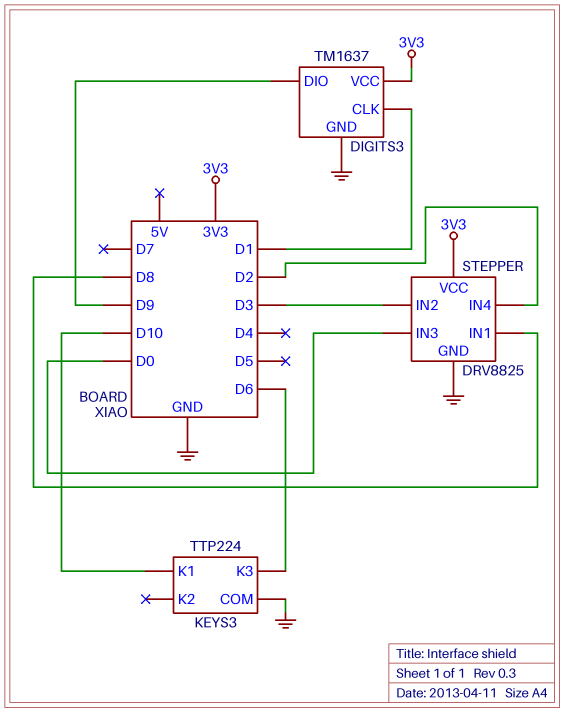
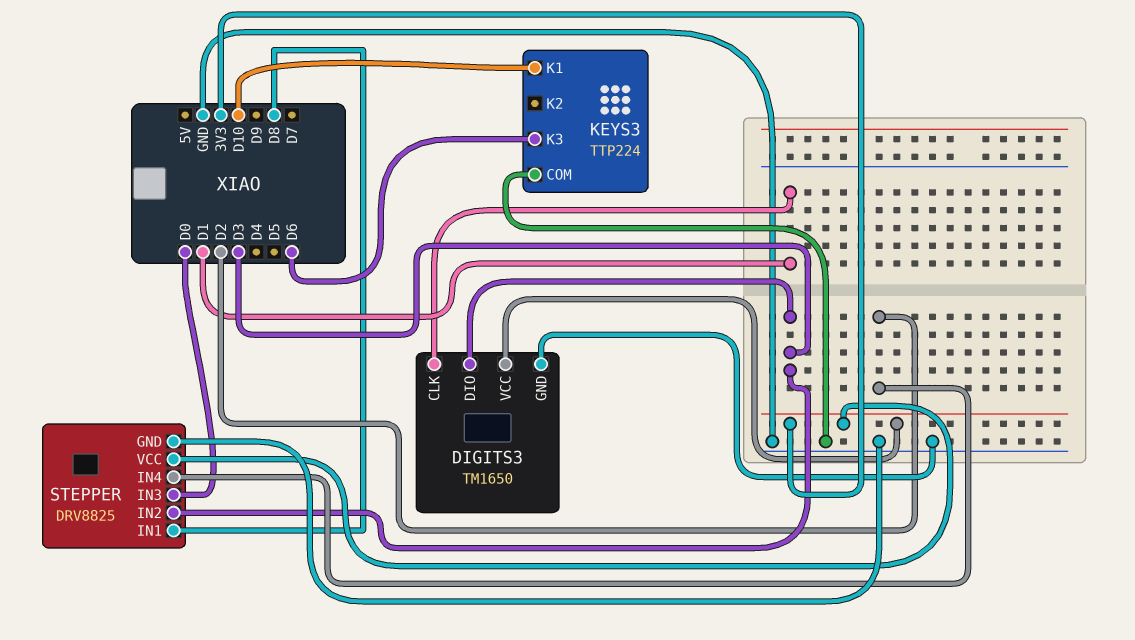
DIGITS3: TM1637 -> TM1650
DIGITS3 pin DIO: D9 -> D3

